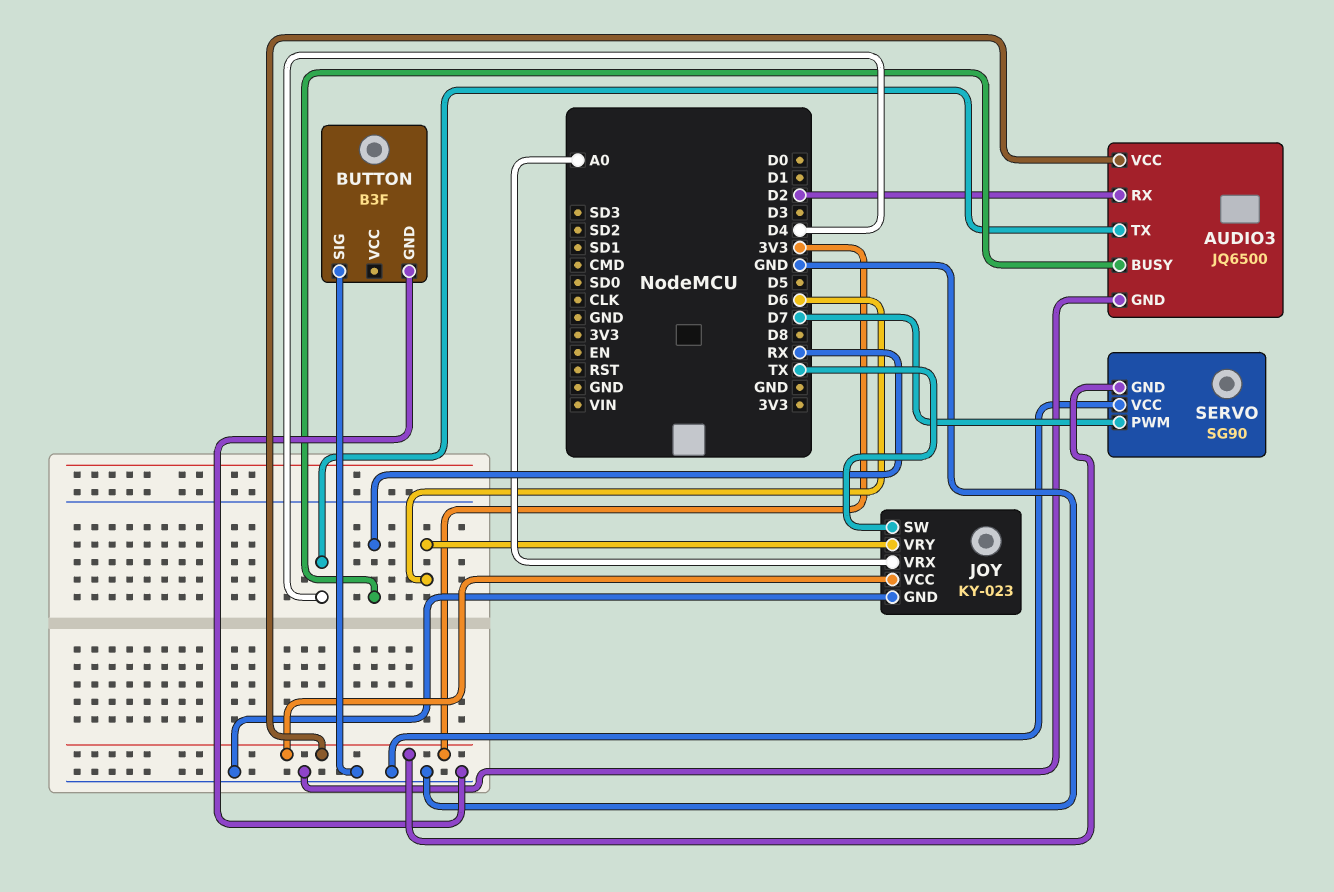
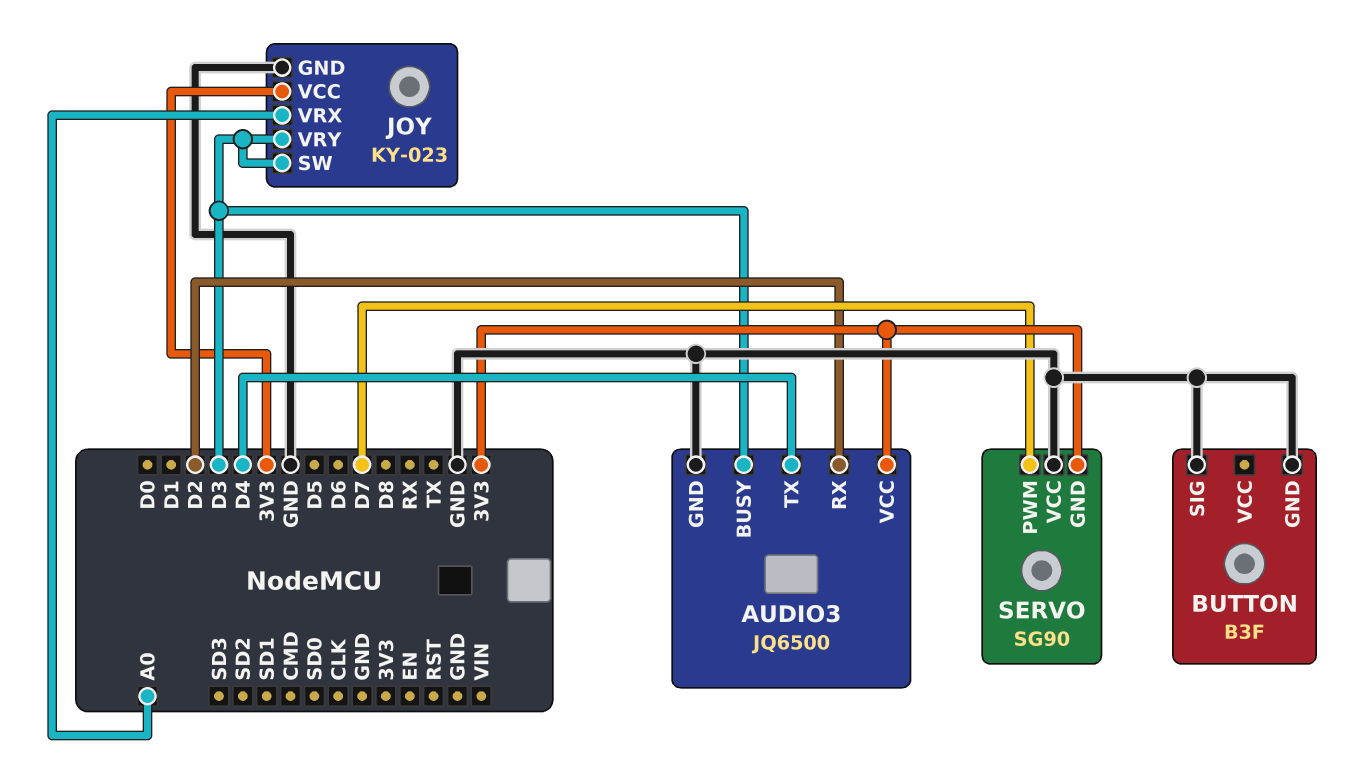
AUDIO3 pin BUSY: RX -> D3
JOY pin SW: TX -> D3
JOY pin VRY: D6 -> D3

